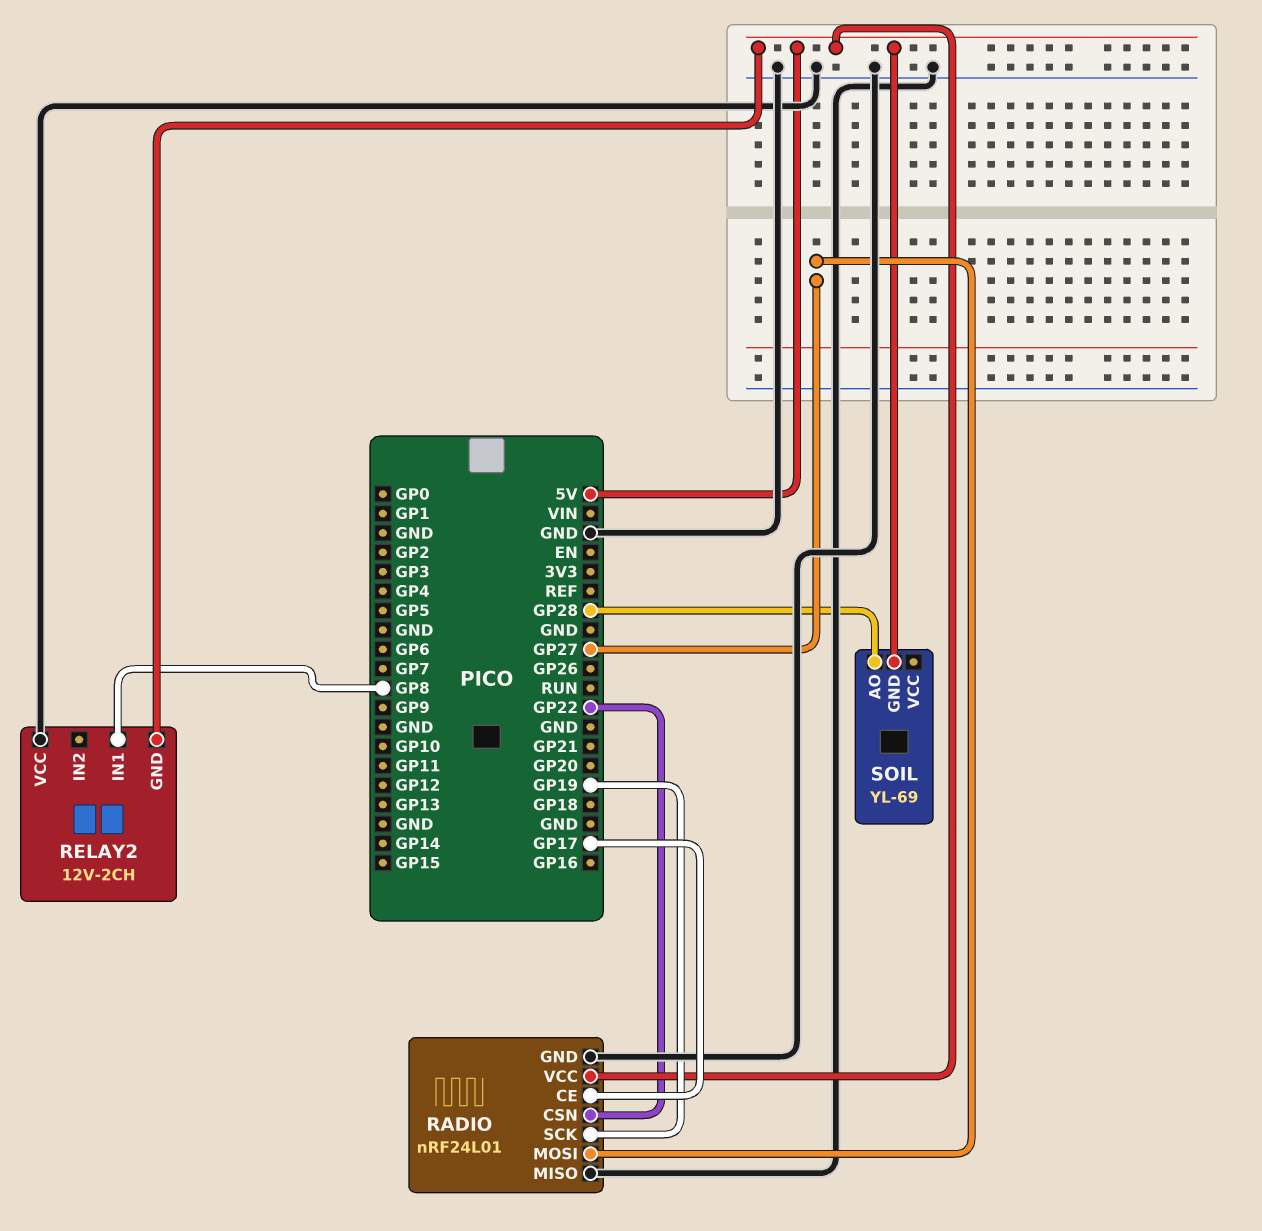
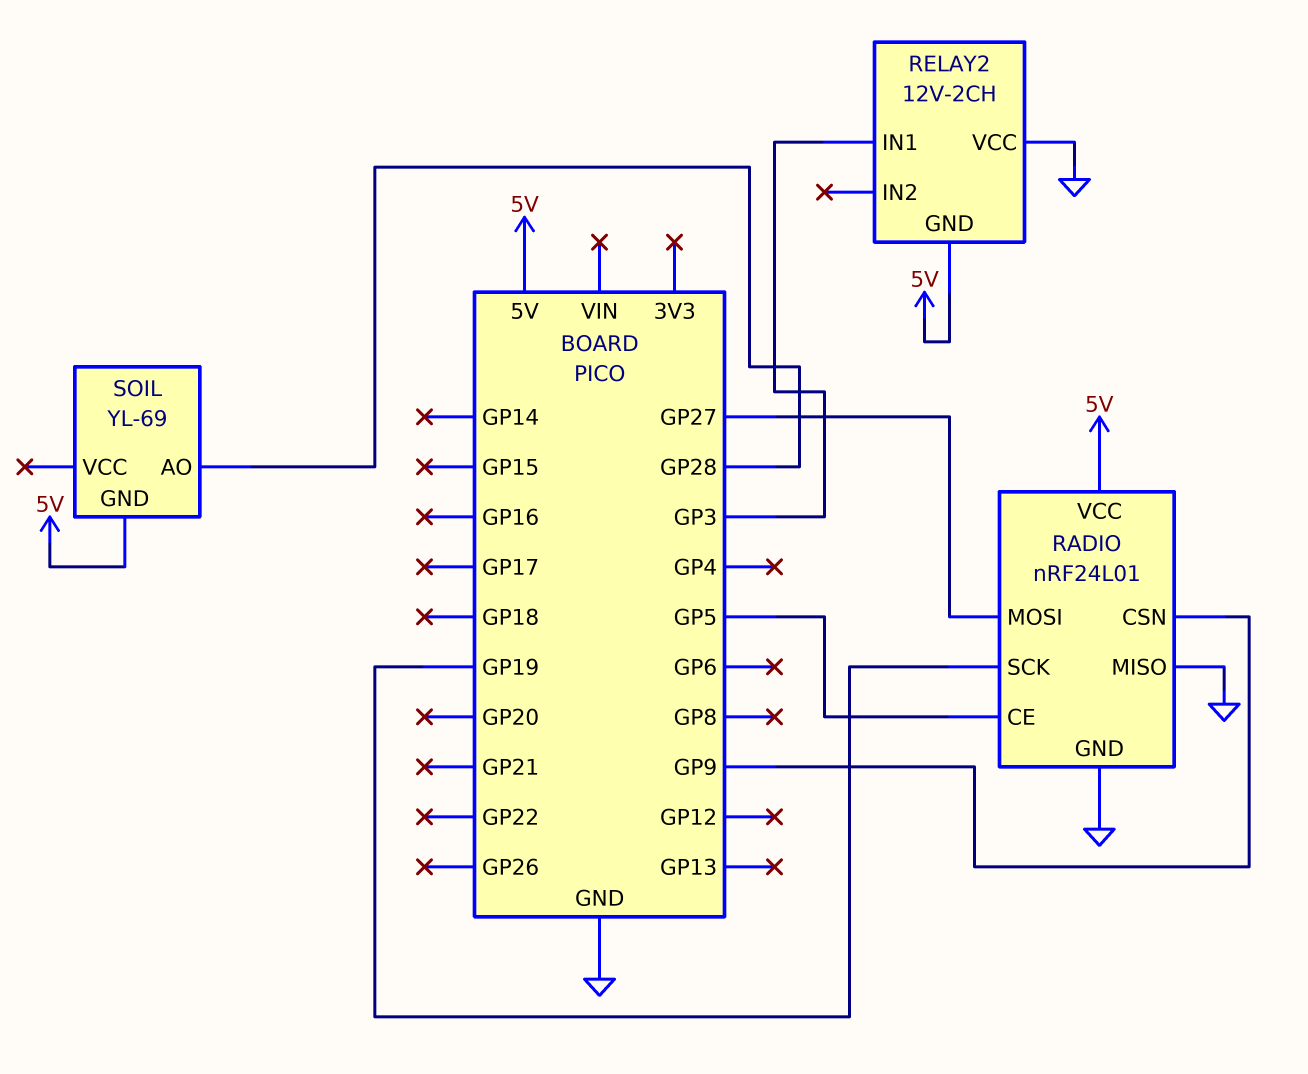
RADIO pin CE: GP17 -> GP5
RADIO pin CSN: GP22 -> GP9
RELAY2 pin IN1: GP8 -> GP3

